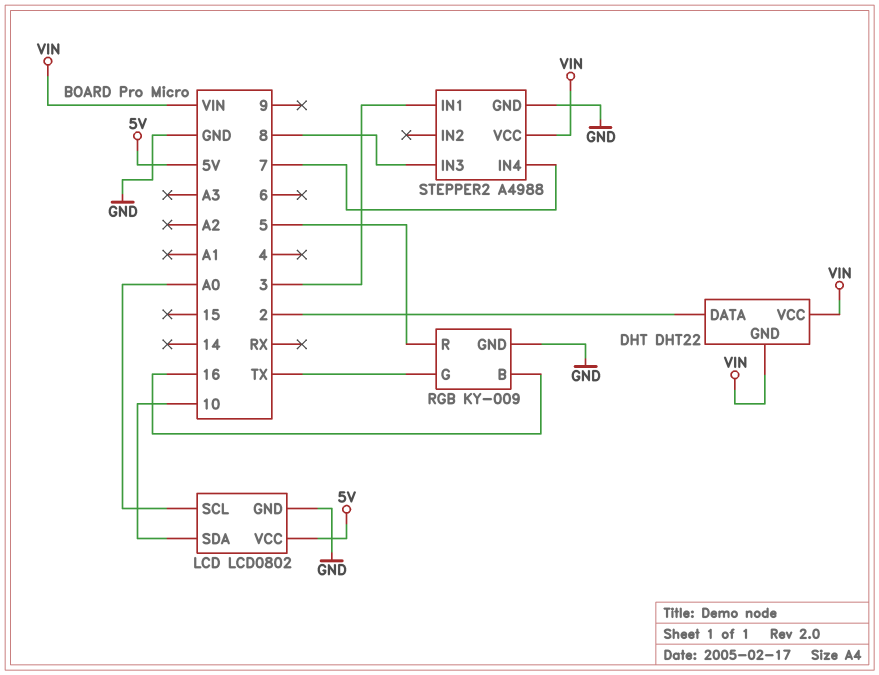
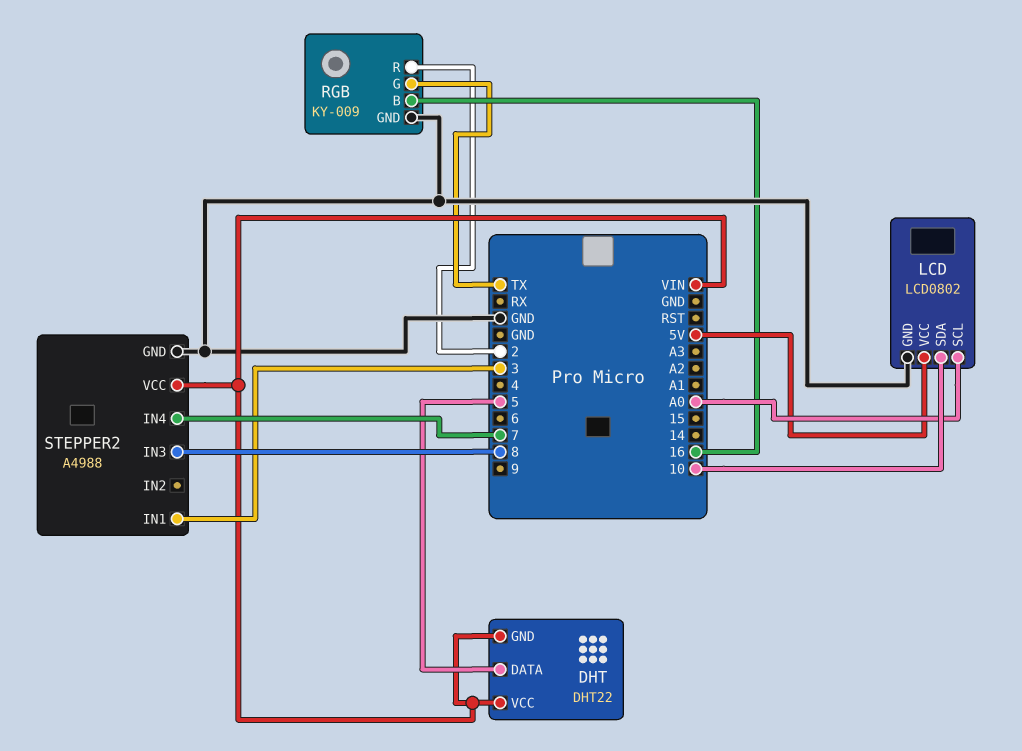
DHT pin DATA: 2 -> 5
RGB pin R: 5 -> 2

